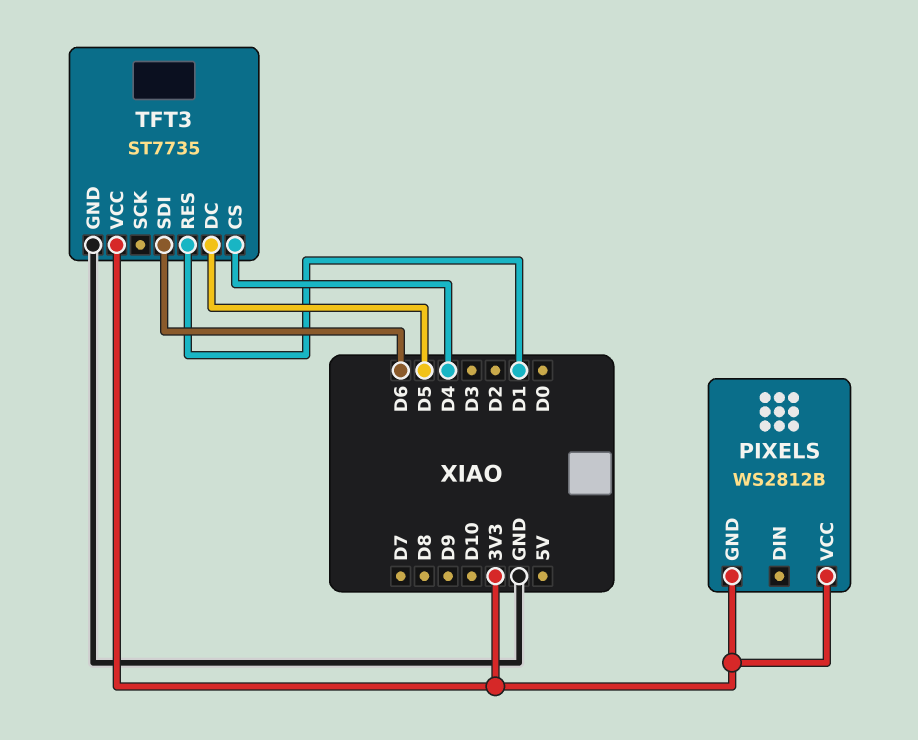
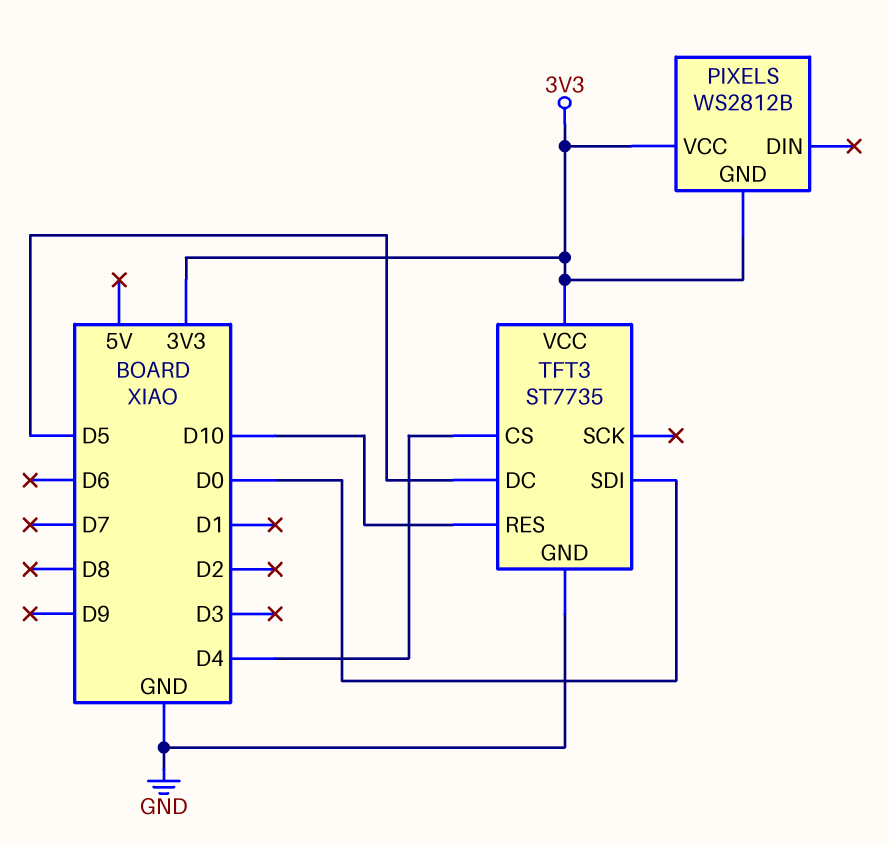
TFT3 pin RES: D1 -> D10
TFT3 pin SDI: D6 -> D0

